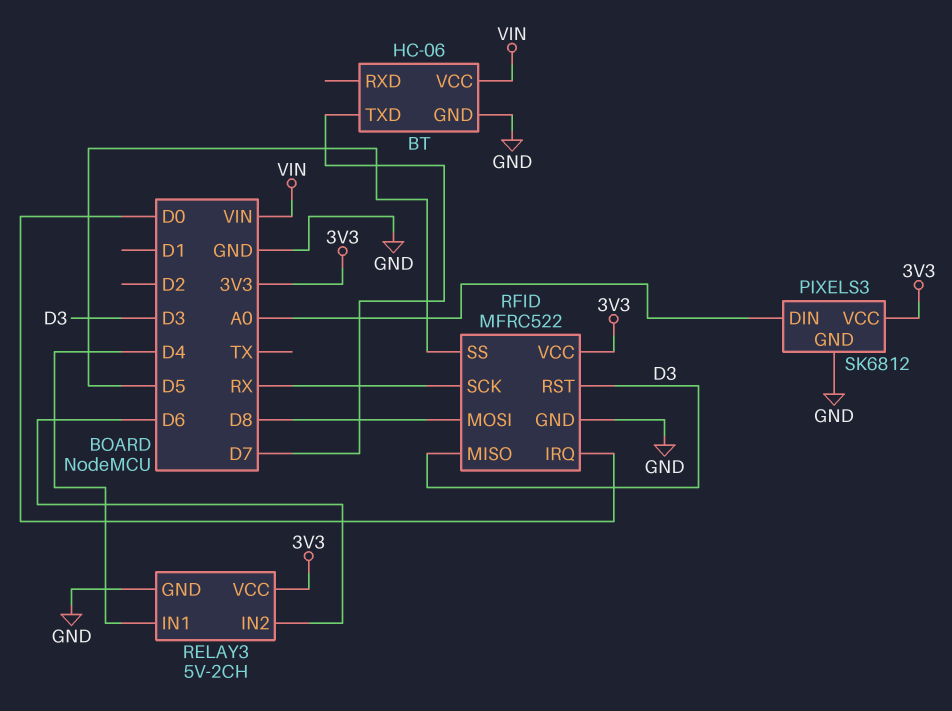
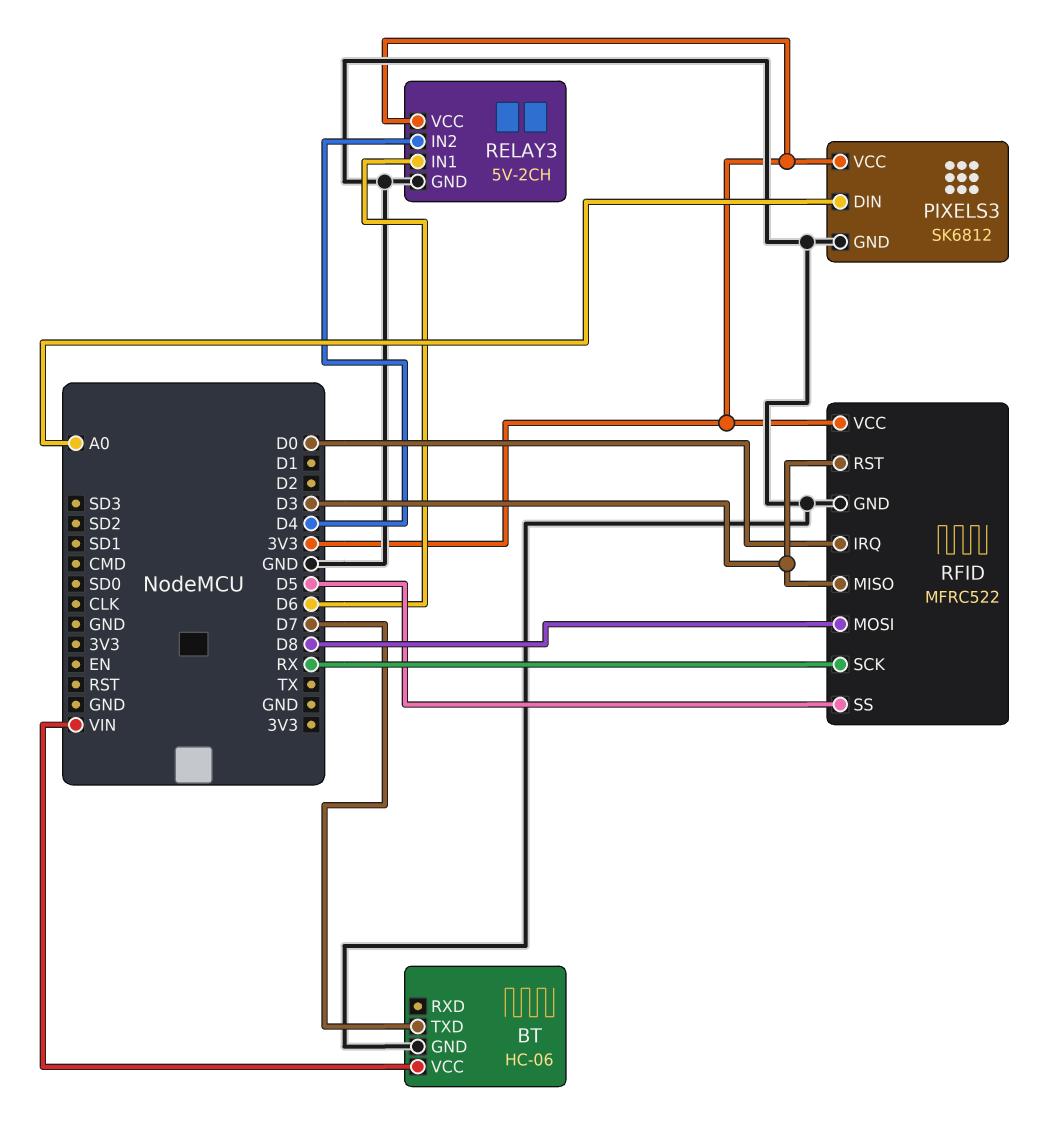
RELAY3 pin IN1: D4 -> D6
RELAY3 pin IN2: D6 -> D4

